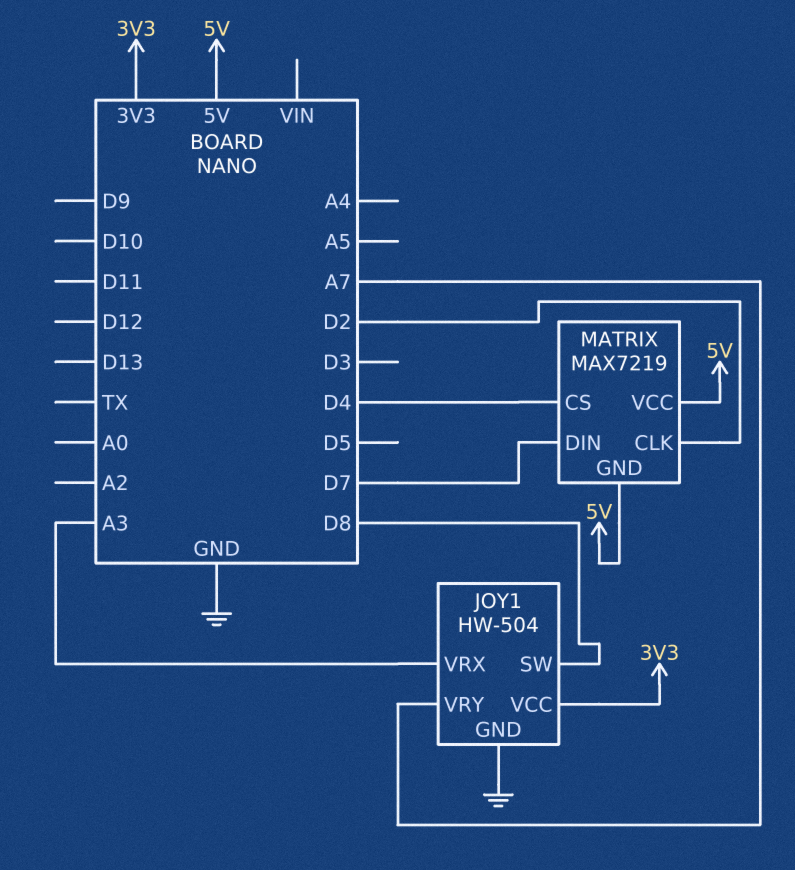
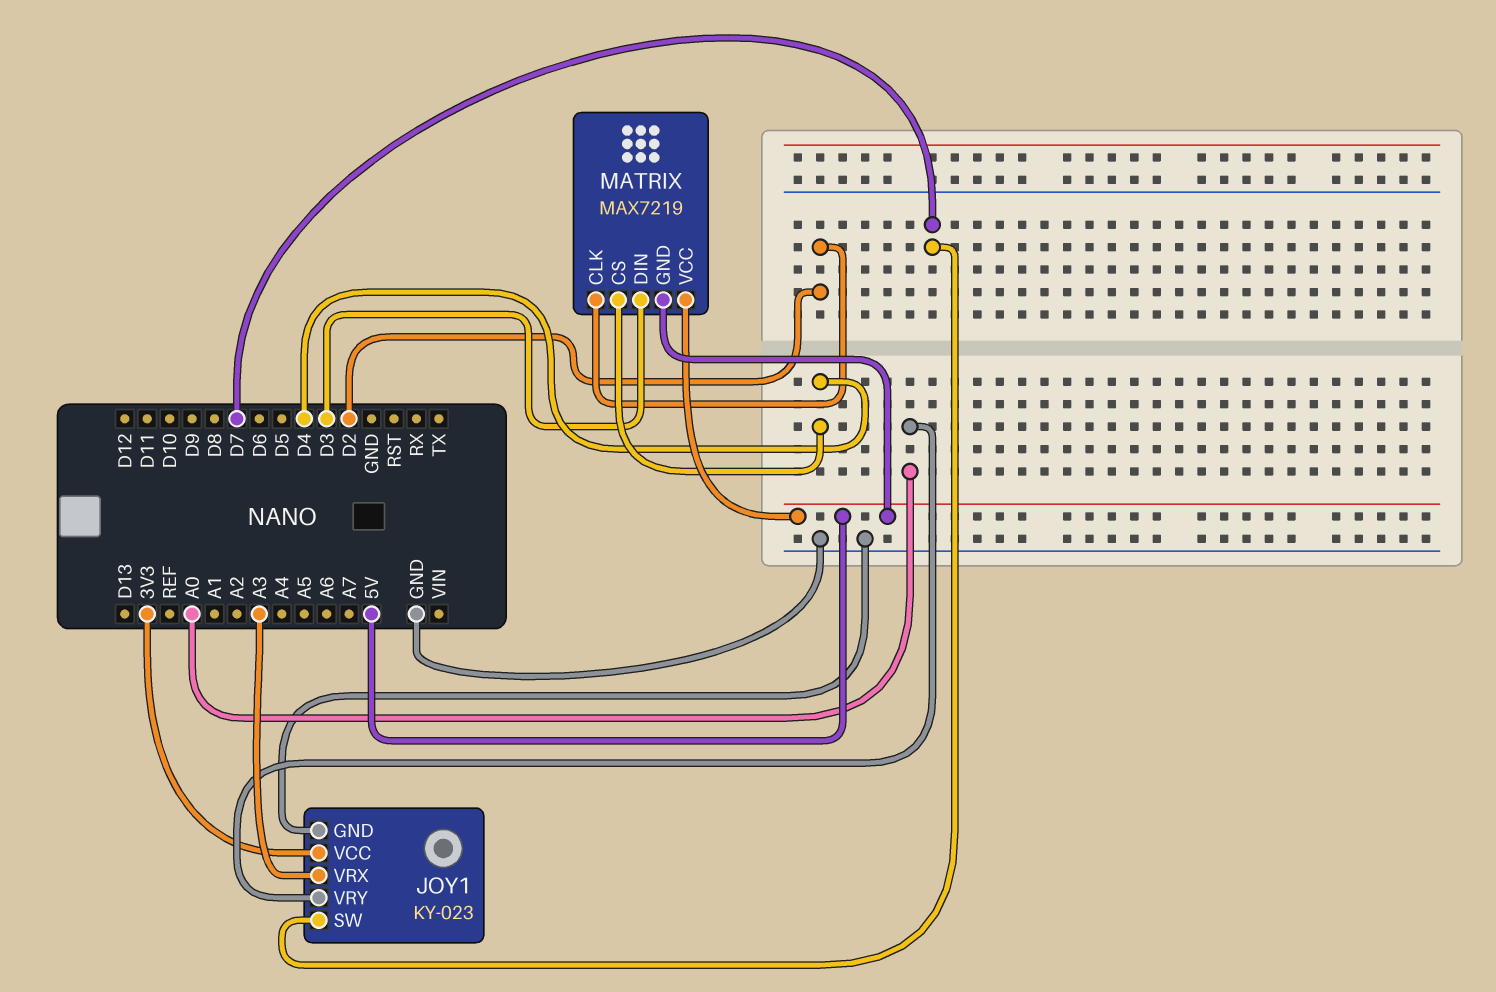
JOY1: HW-504 -> KY-023
JOY1 pin SW: D8 -> D7
JOY1 pin VRY: A7 -> A0
MATRIX pin DIN: D7 -> D3

